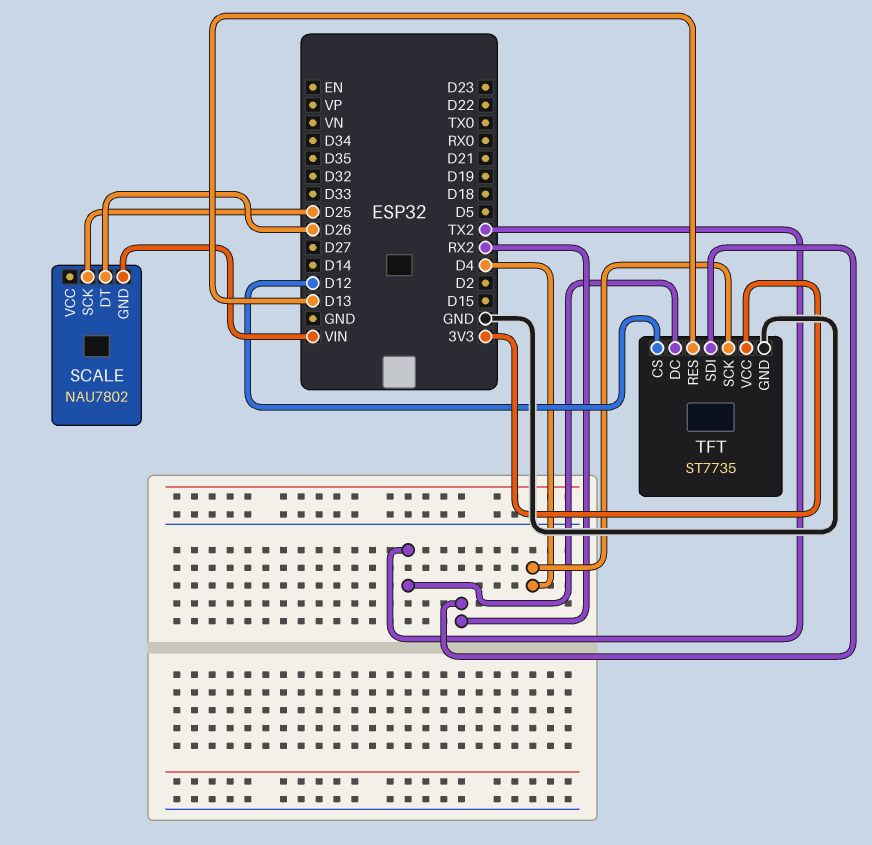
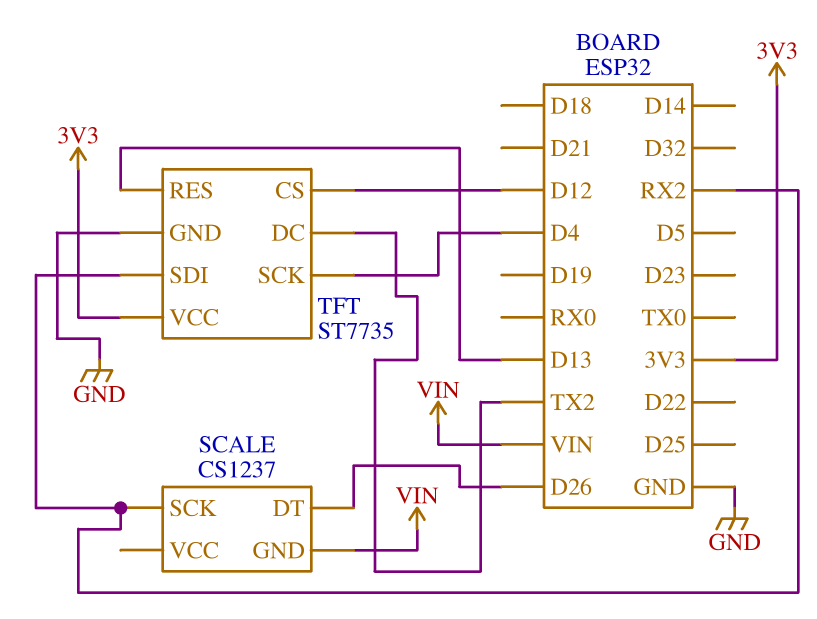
SCALE: NAU7802 -> CS1237
SCALE pin SCK: D25 -> RX2

